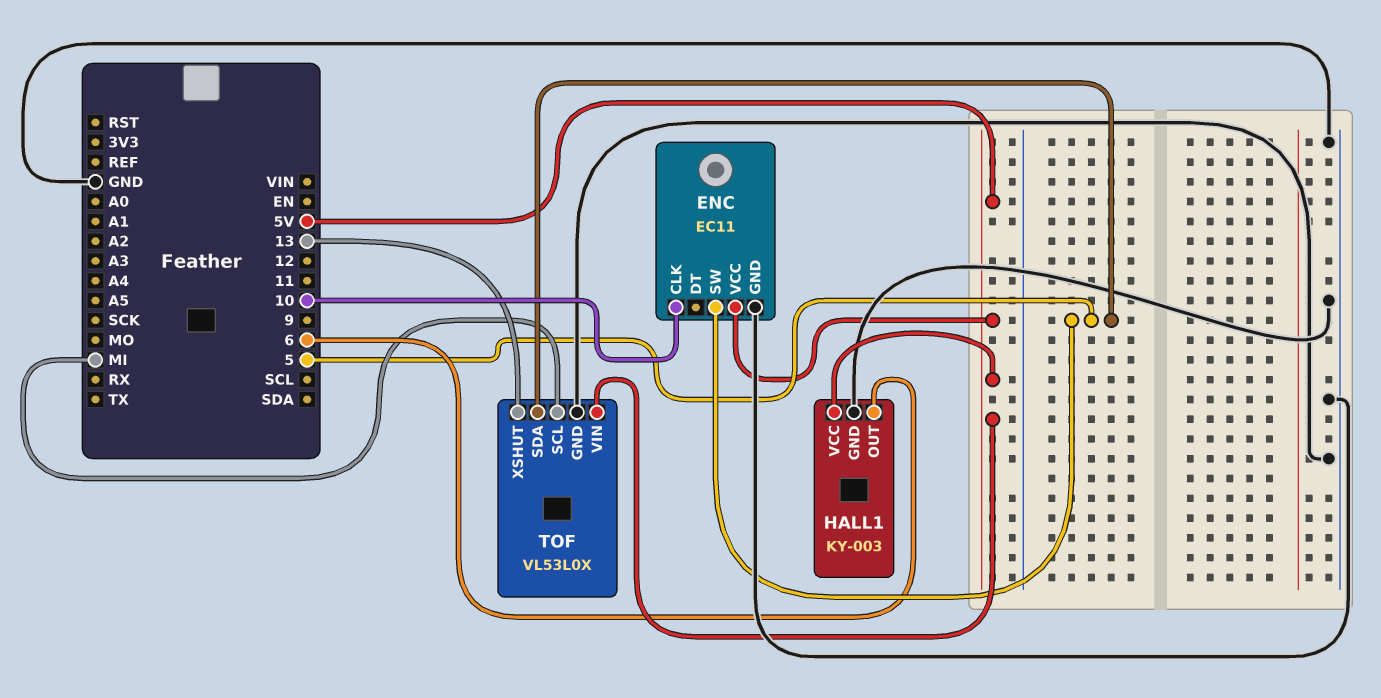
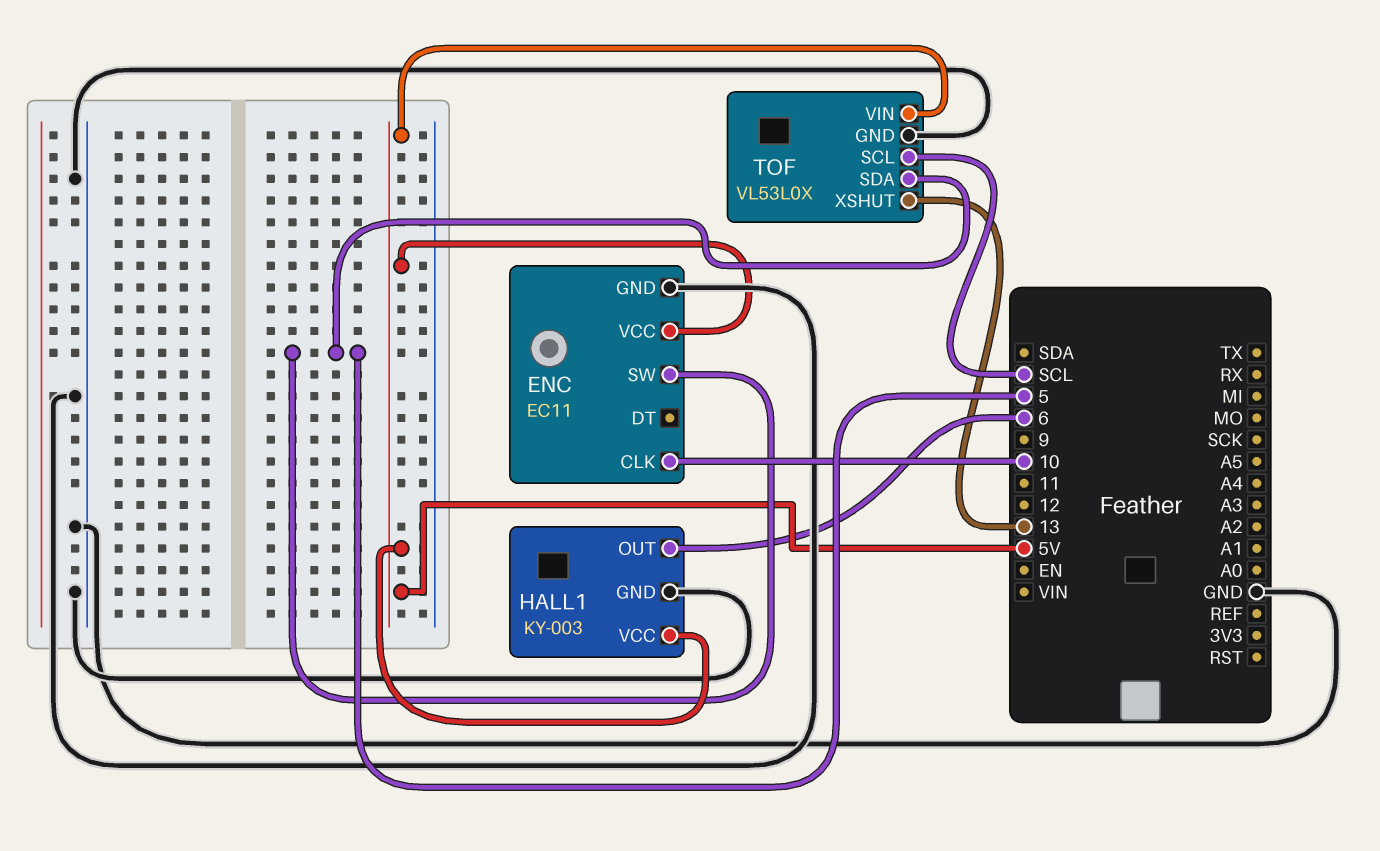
TOF pin SCL: MI -> SCL

